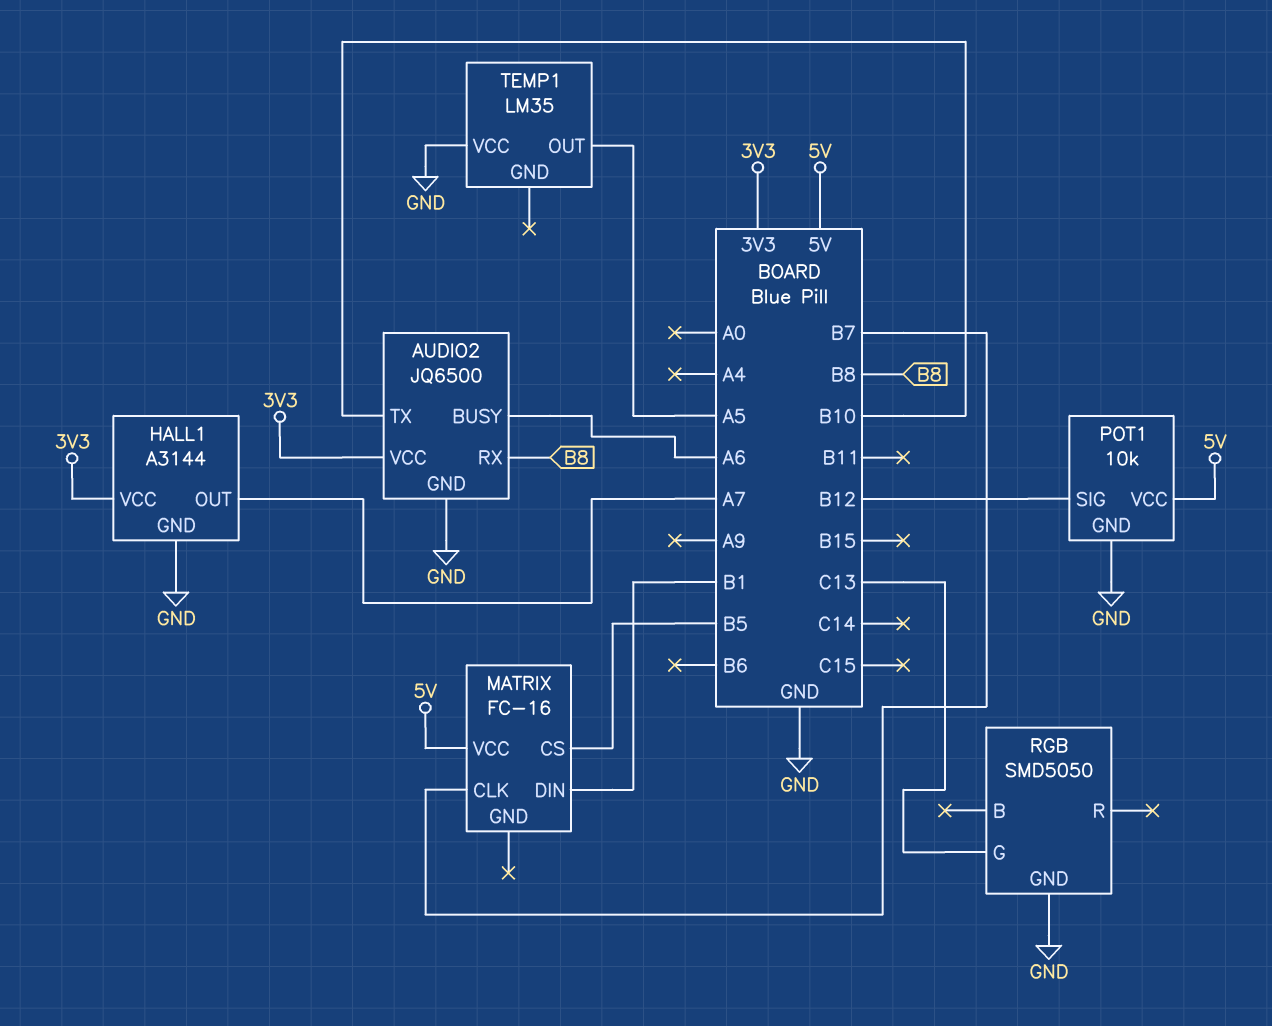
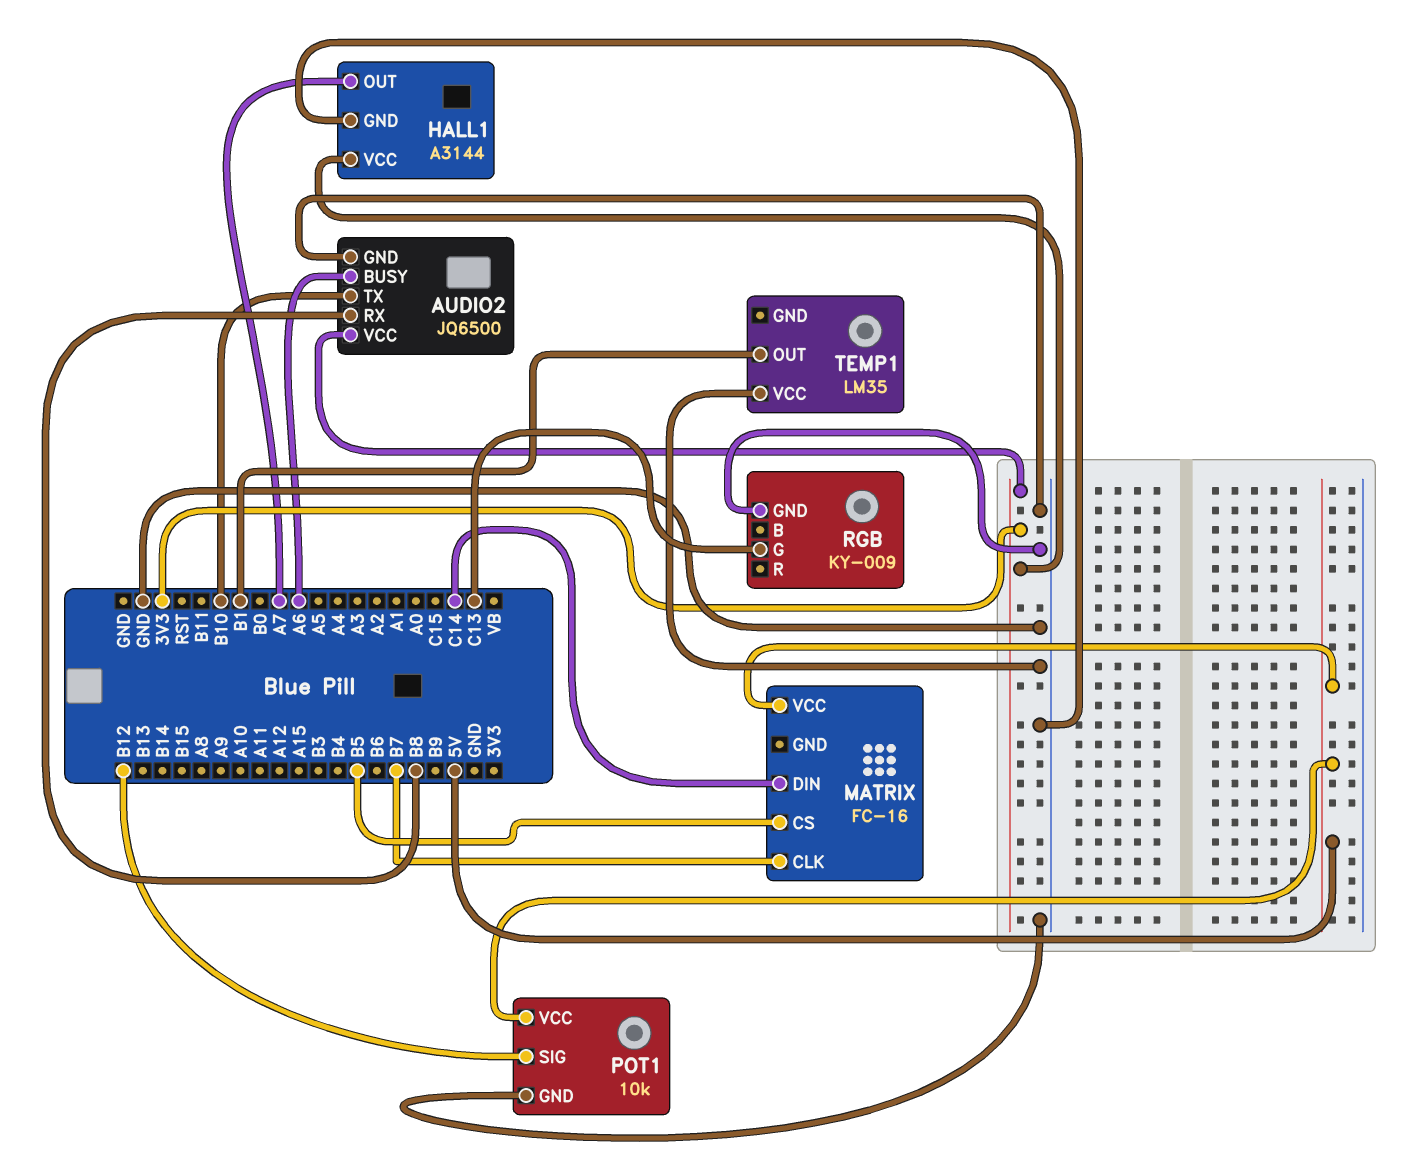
MATRIX pin DIN: B1 -> C14
RGB: SMD5050 -> KY-009
TEMP1 pin OUT: A5 -> B1

